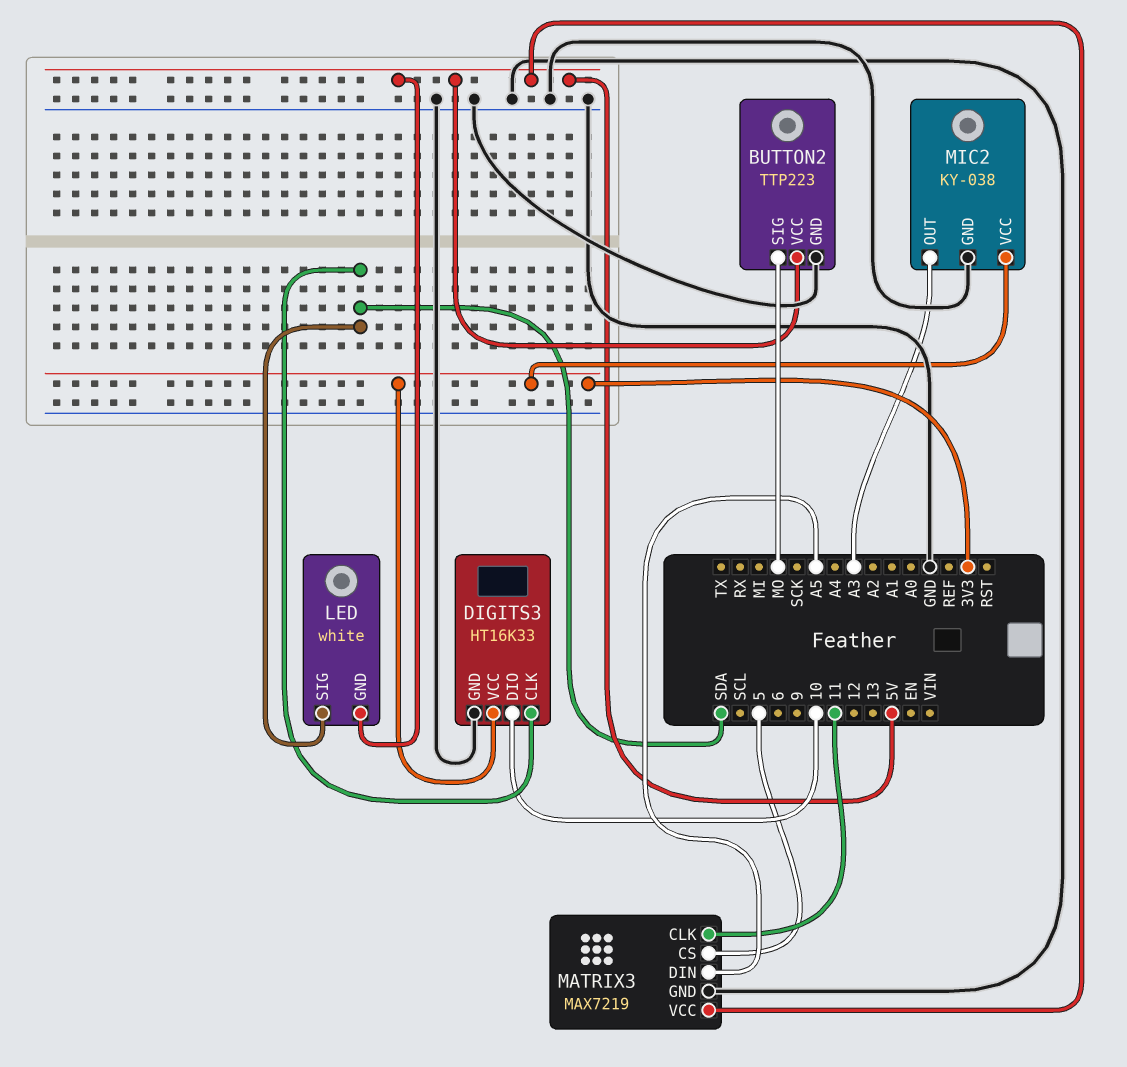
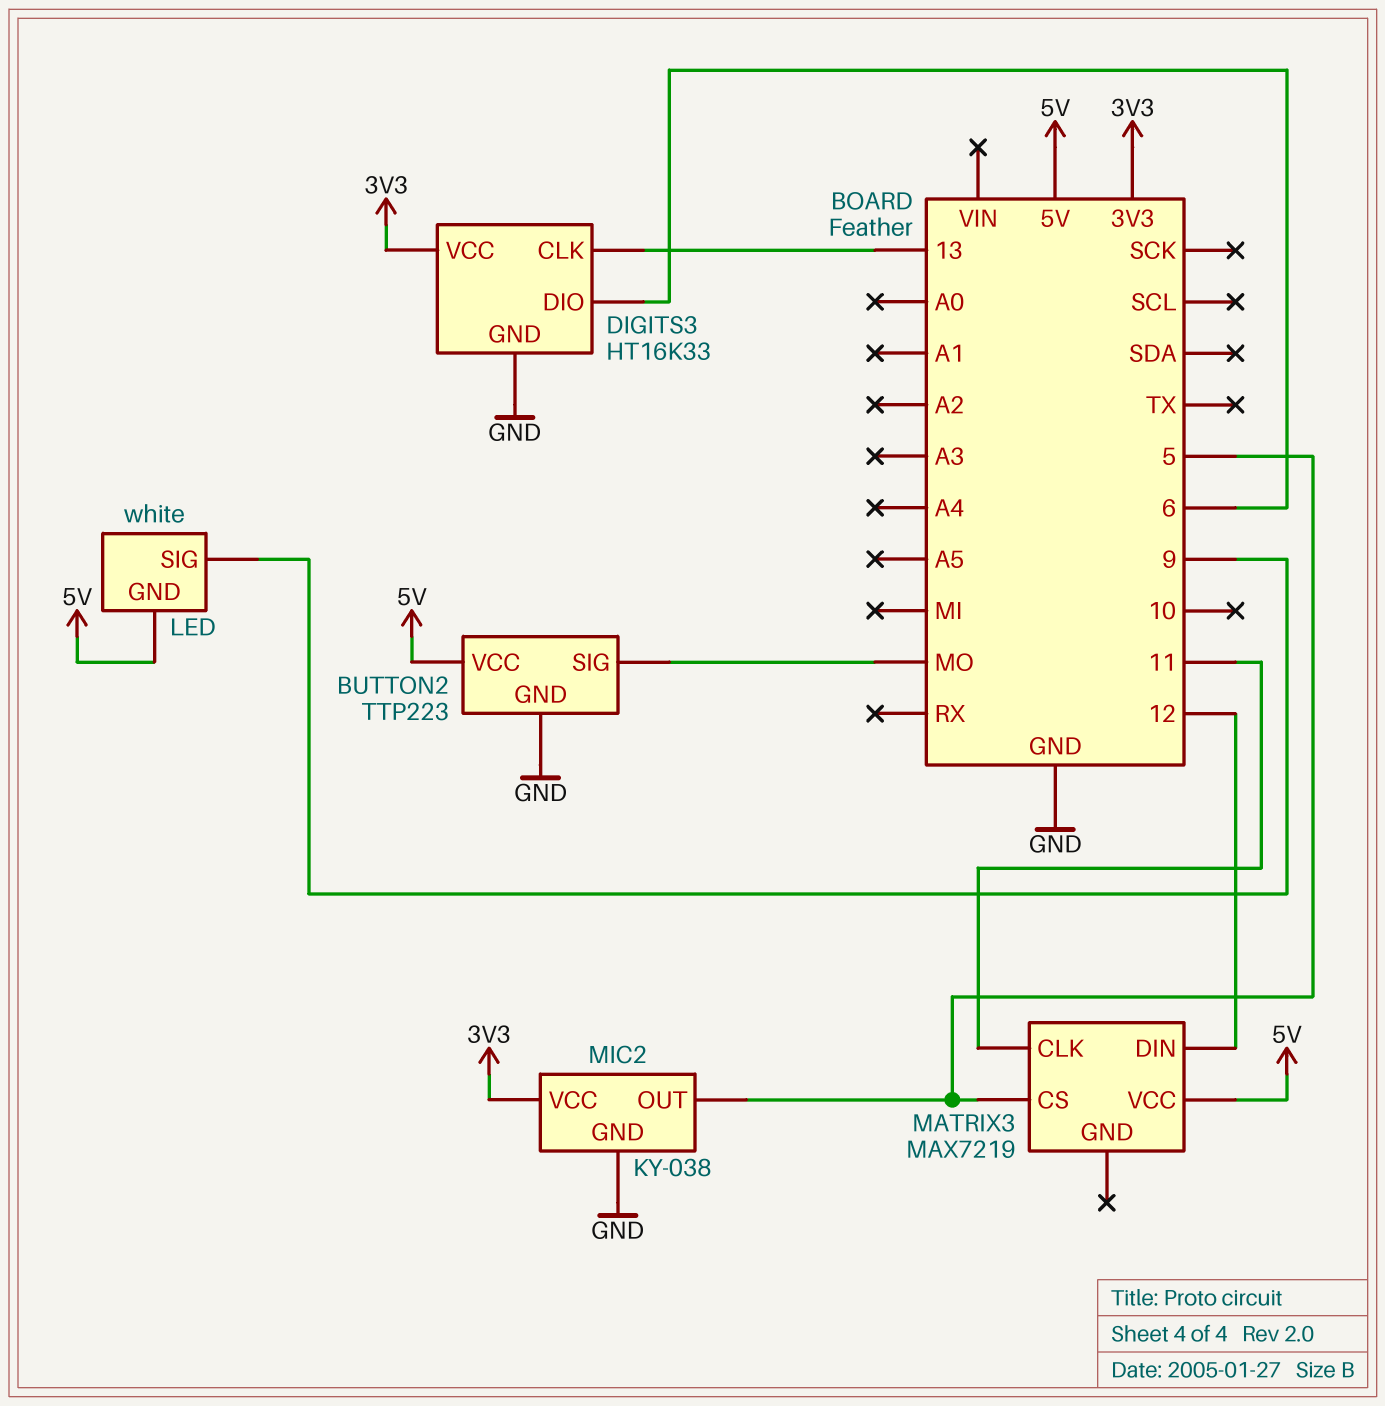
DIGITS3 pin CLK: SDA -> 13
DIGITS3 pin DIO: 10 -> 6
LED pin SIG: SDA -> 9
MATRIX3 pin DIN: A5 -> 12
MATRIX3 pin GND: GND -> none
MIC2 pin OUT: A3 -> 5

